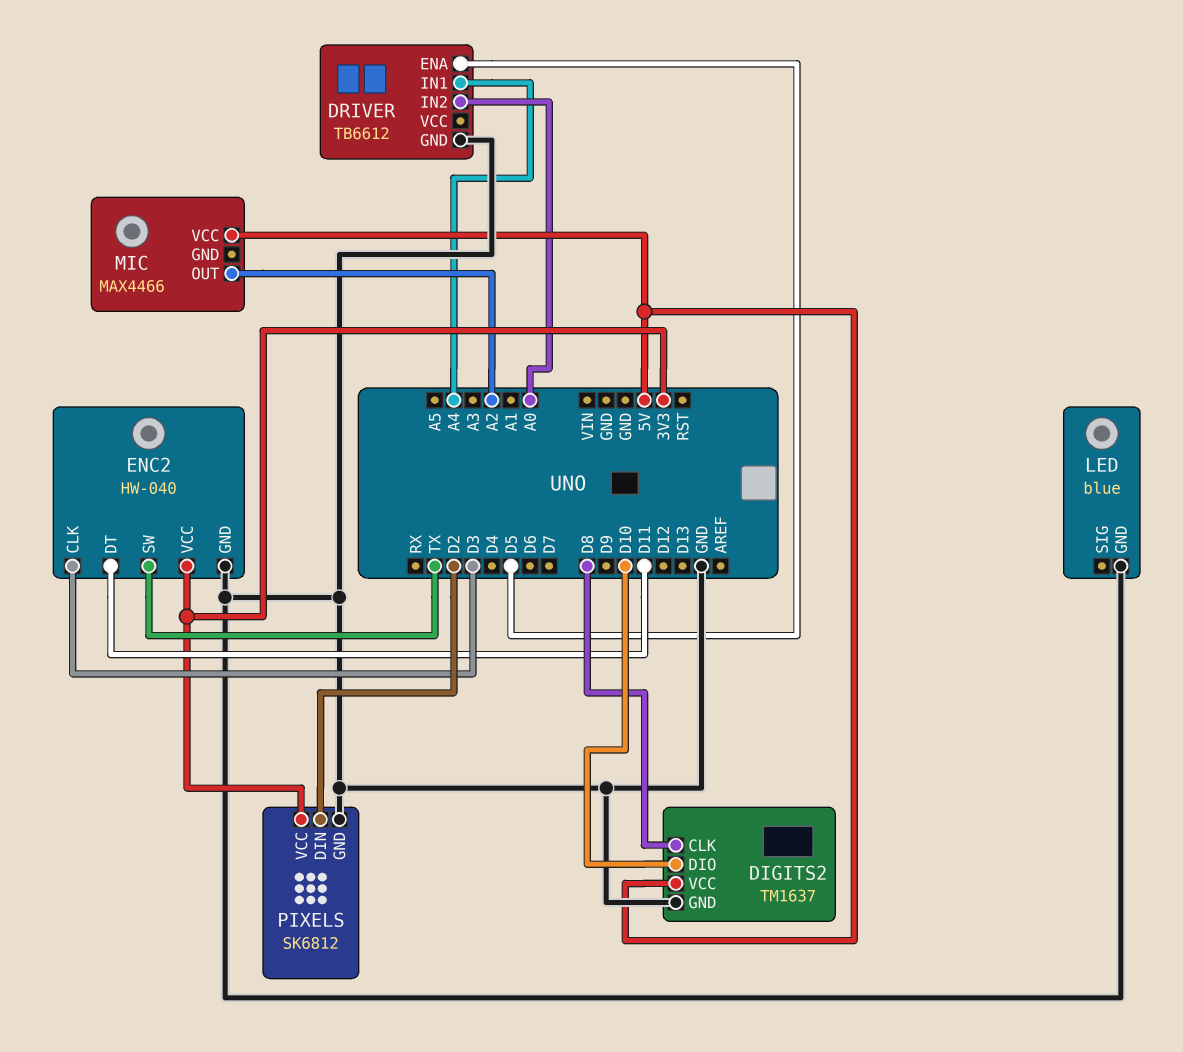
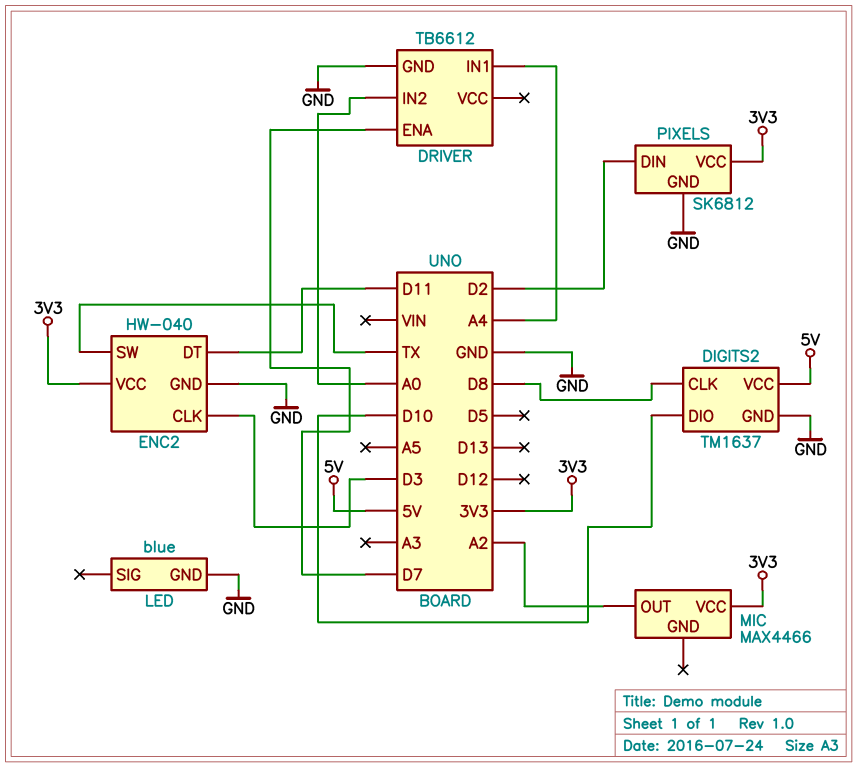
DRIVER pin ENA: D5 -> D7
MIC pin VCC: 5V -> 3V3

